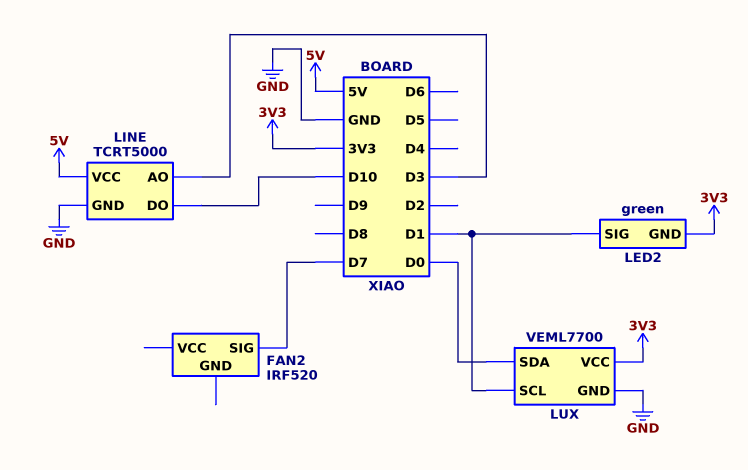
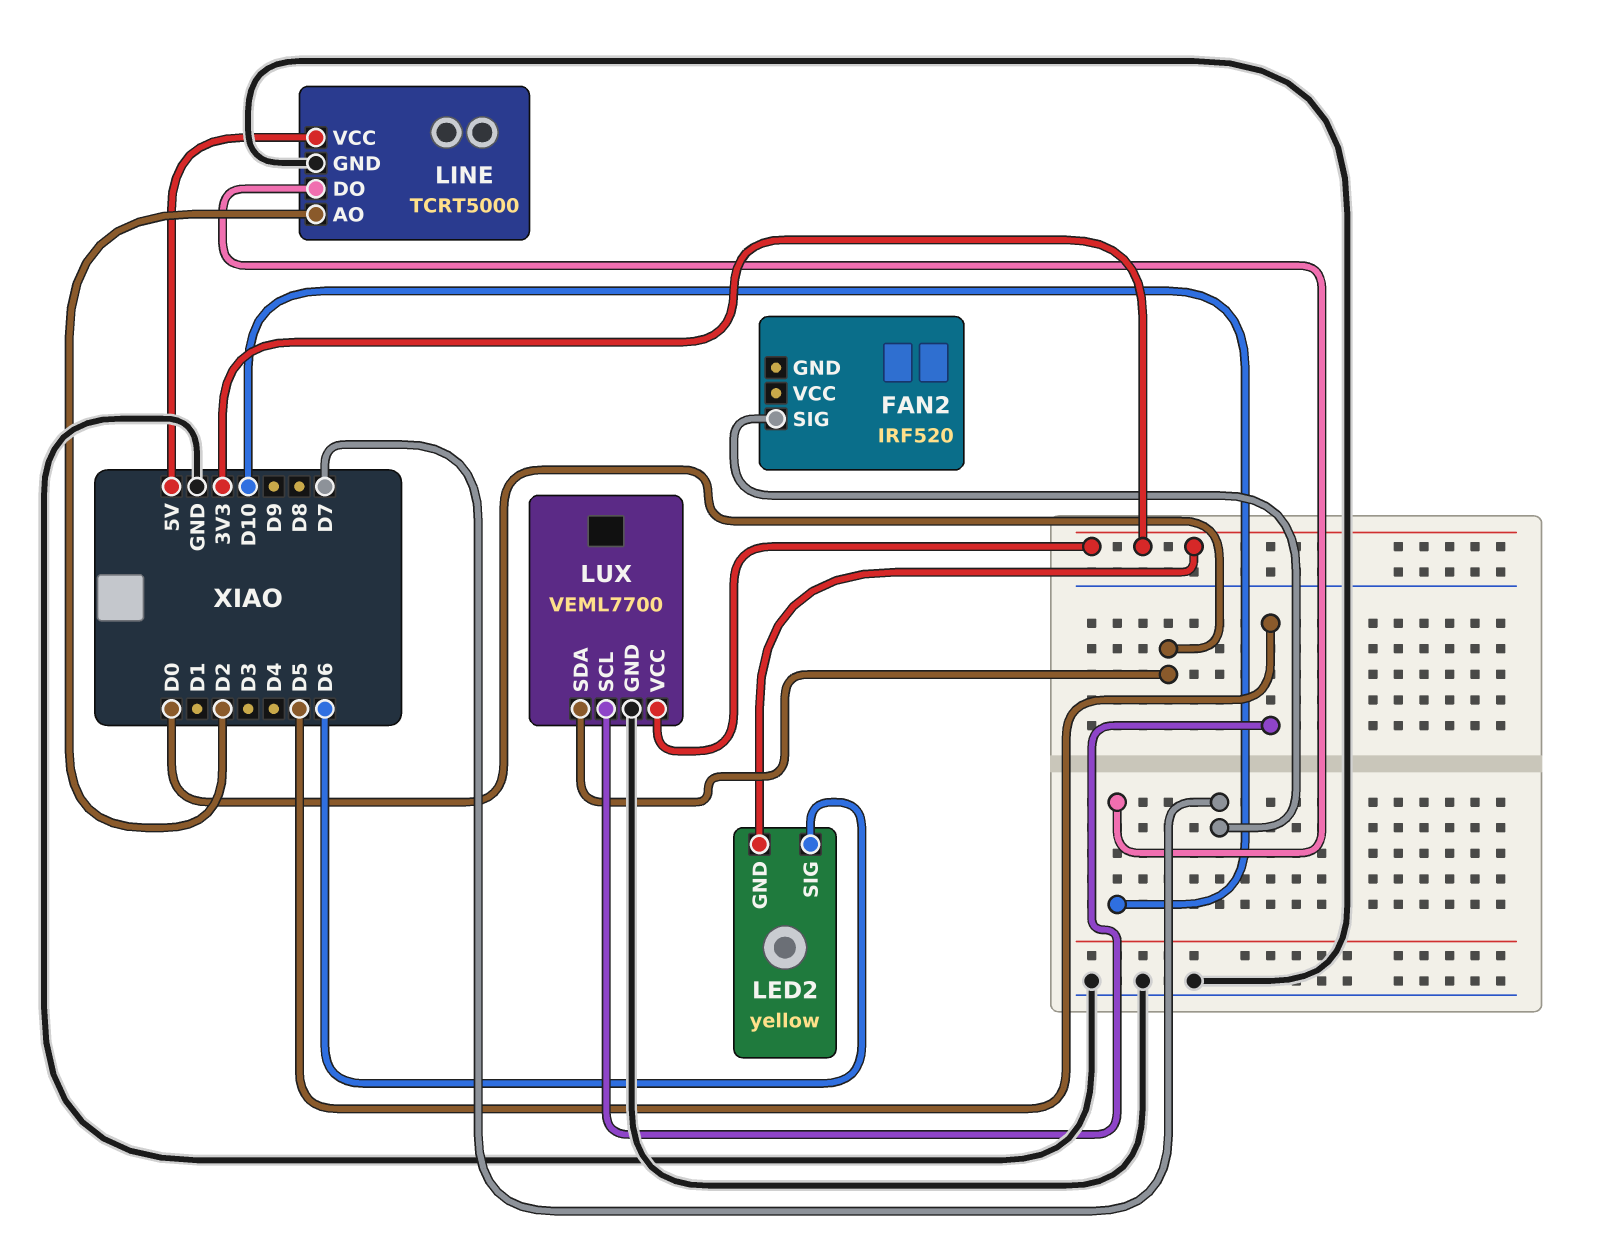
LED2: green -> yellow
LED2 pin SIG: D1 -> D6
LINE pin AO: D3 -> D2
LUX pin SCL: D1 -> D5

